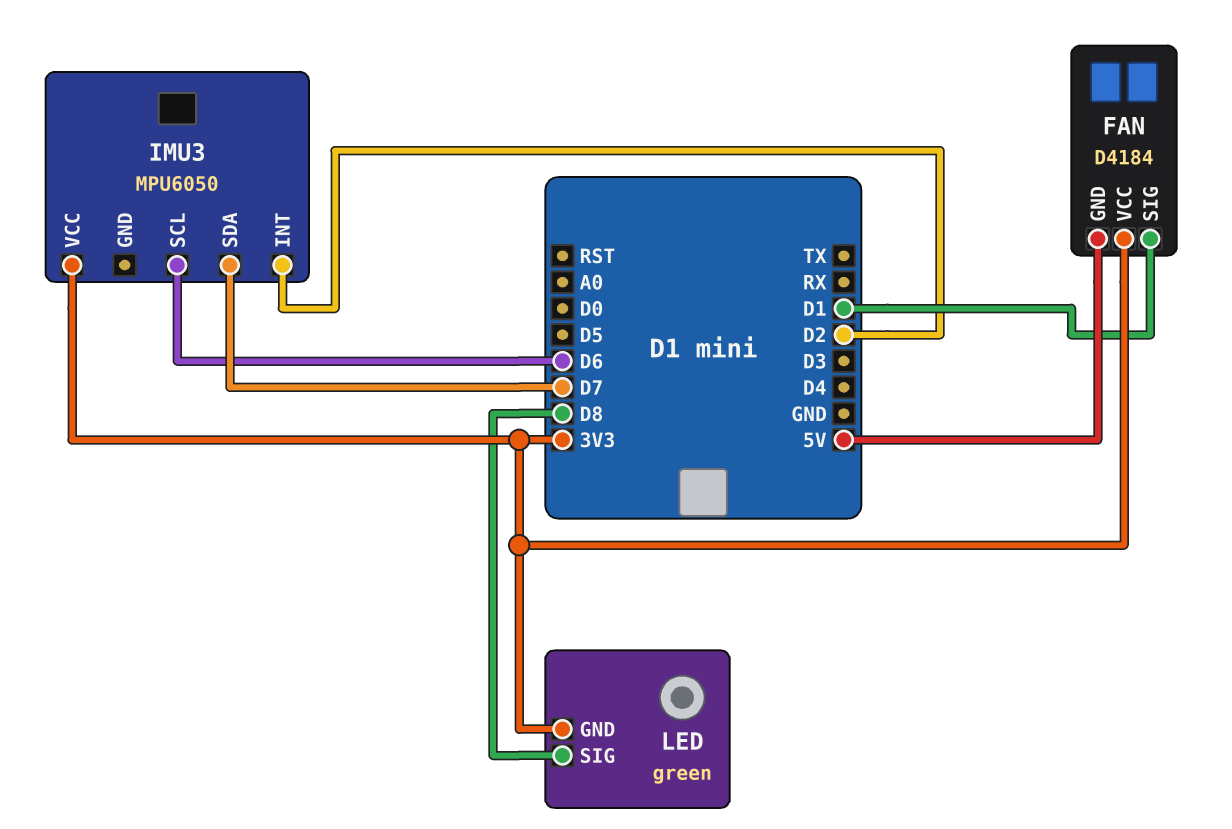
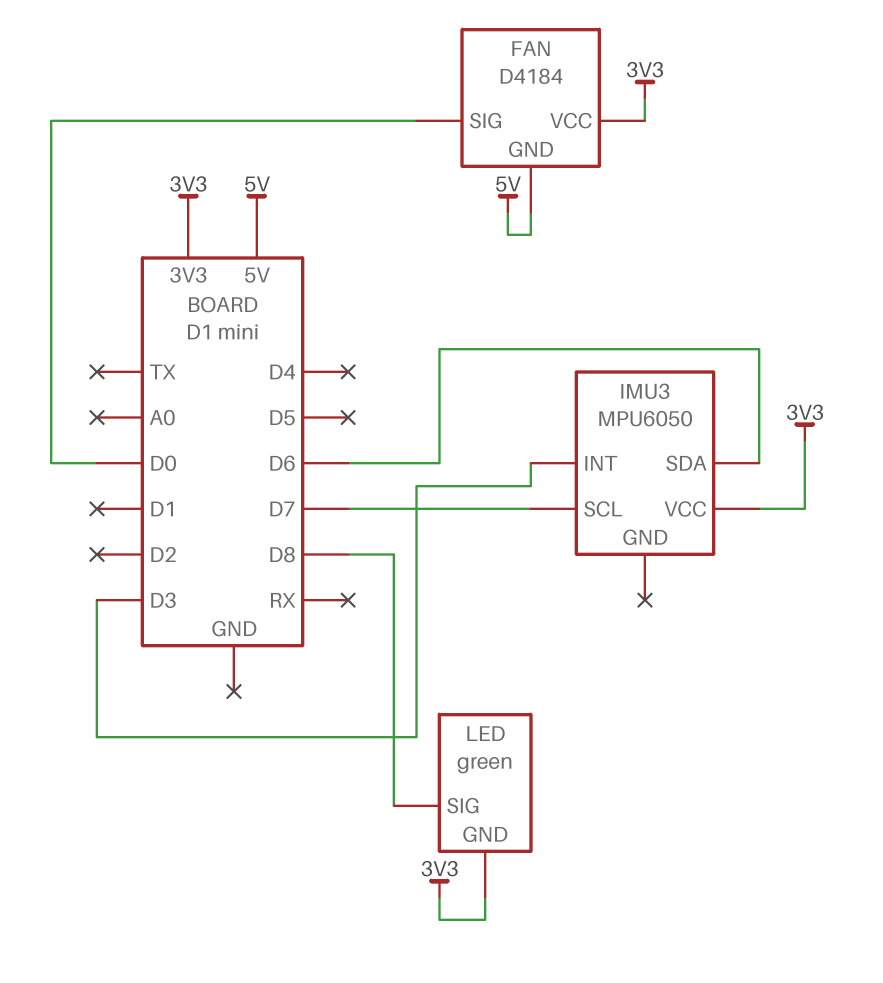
FAN pin SIG: D1 -> D0
IMU3 pin INT: D2 -> D3
IMU3 pin SCL: D6 -> D7
IMU3 pin SDA: D7 -> D6

